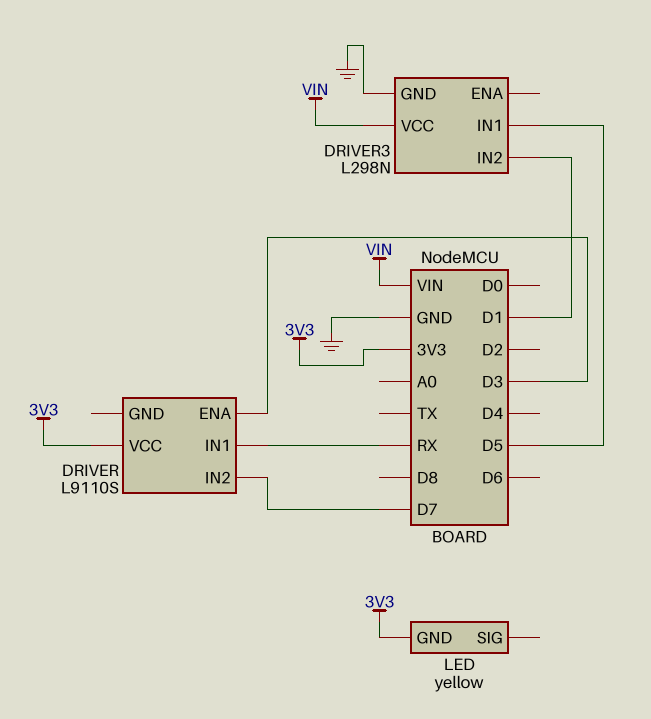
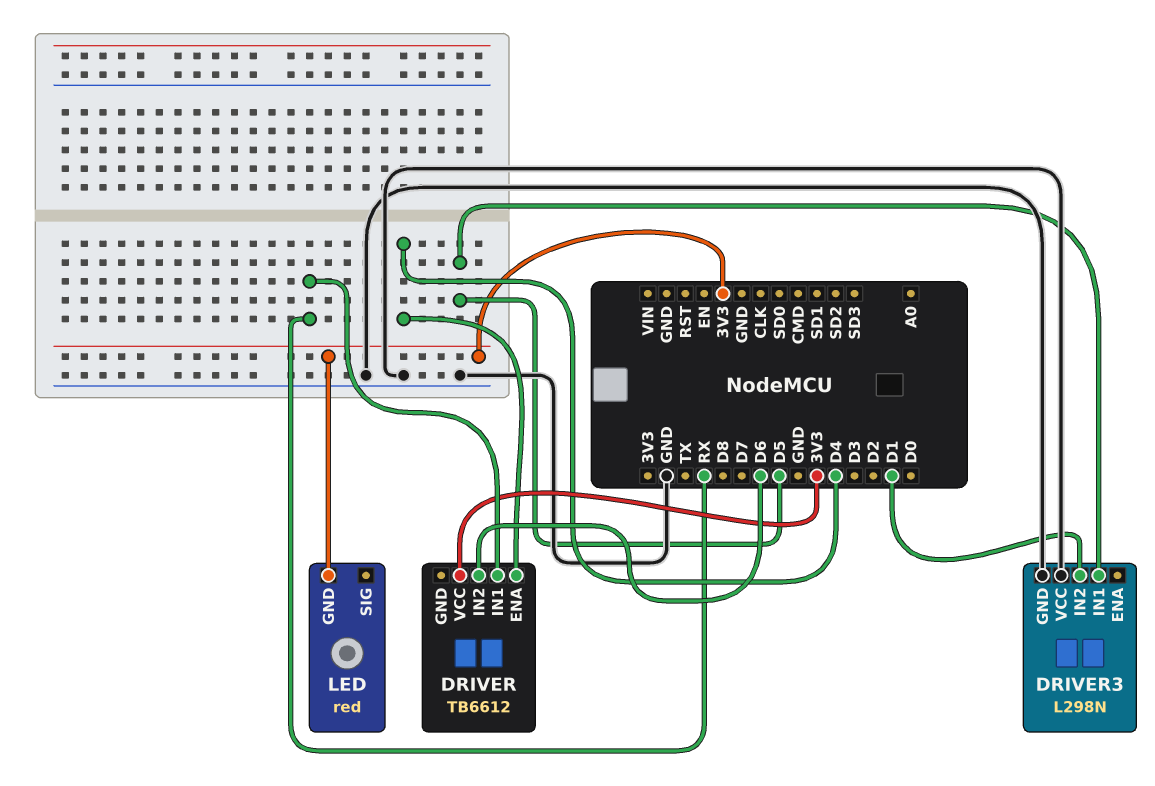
DRIVER: L9110S -> TB6612
DRIVER pin ENA: D3 -> D4
DRIVER pin IN2: D7 -> D6
DRIVER3 pin VCC: VIN -> GND
LED: yellow -> red

